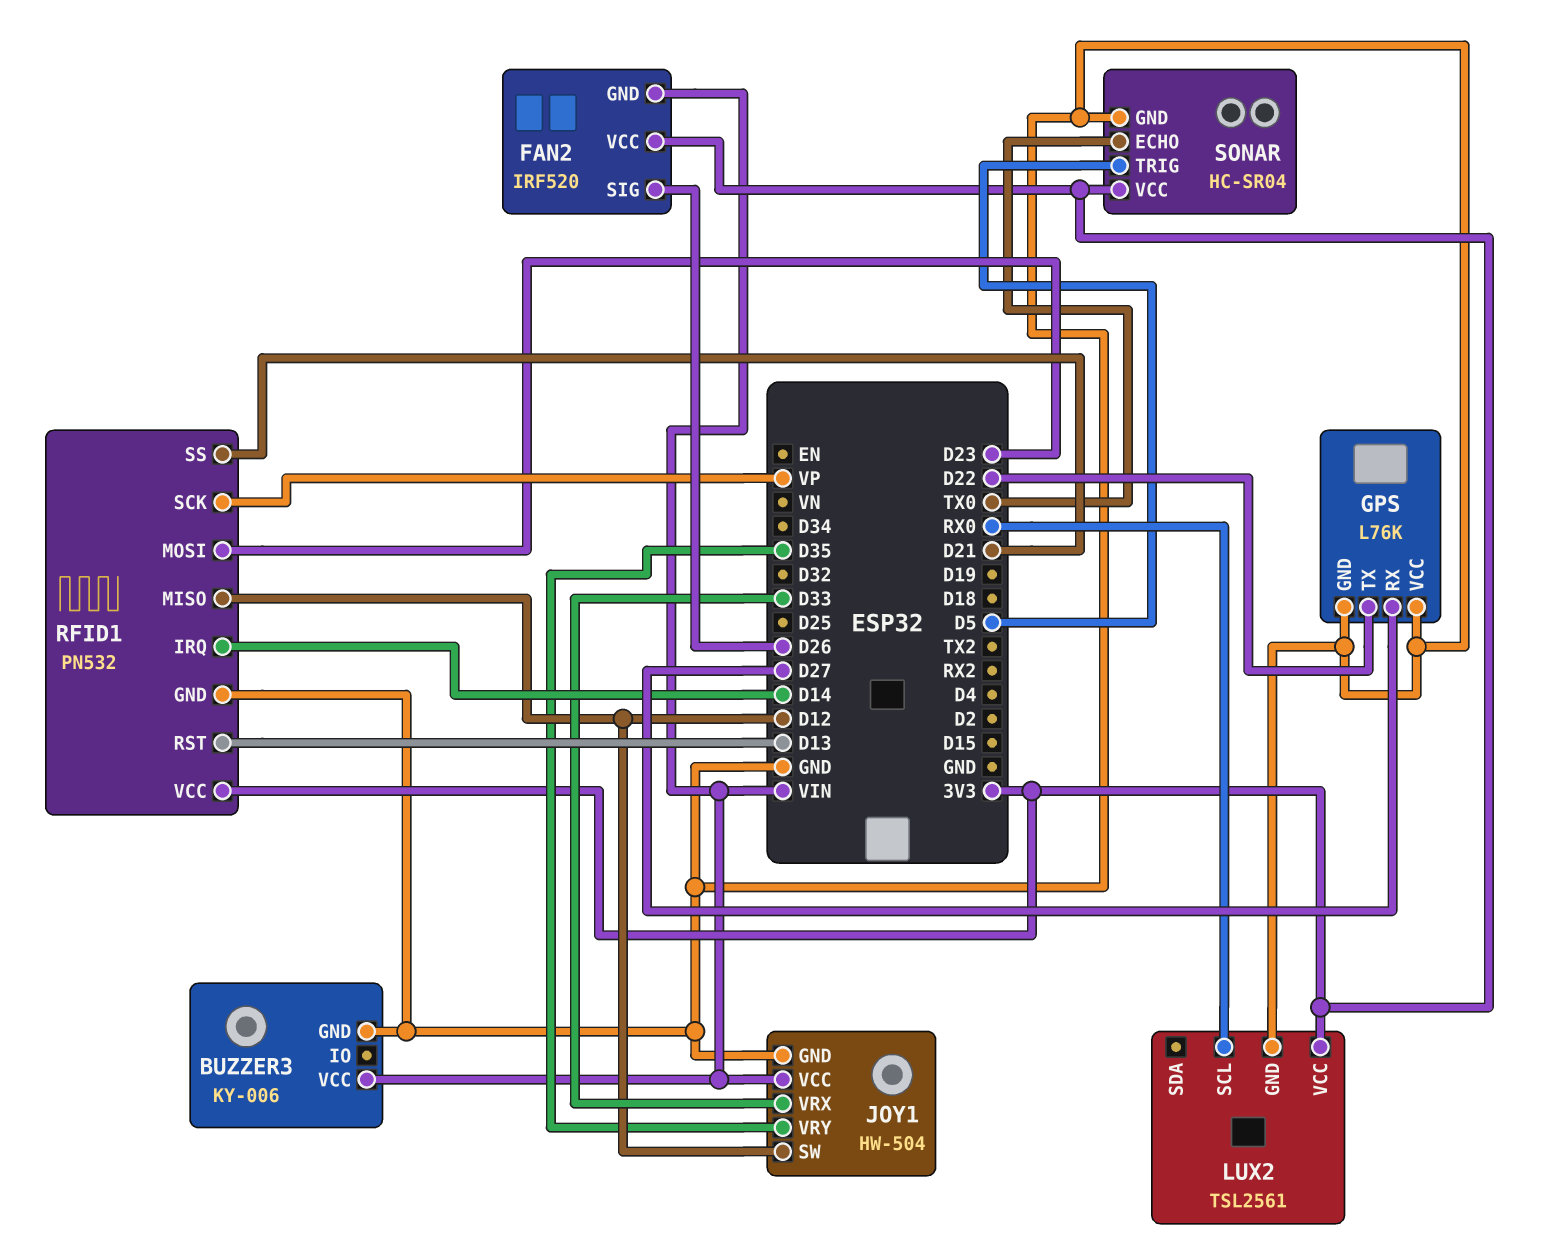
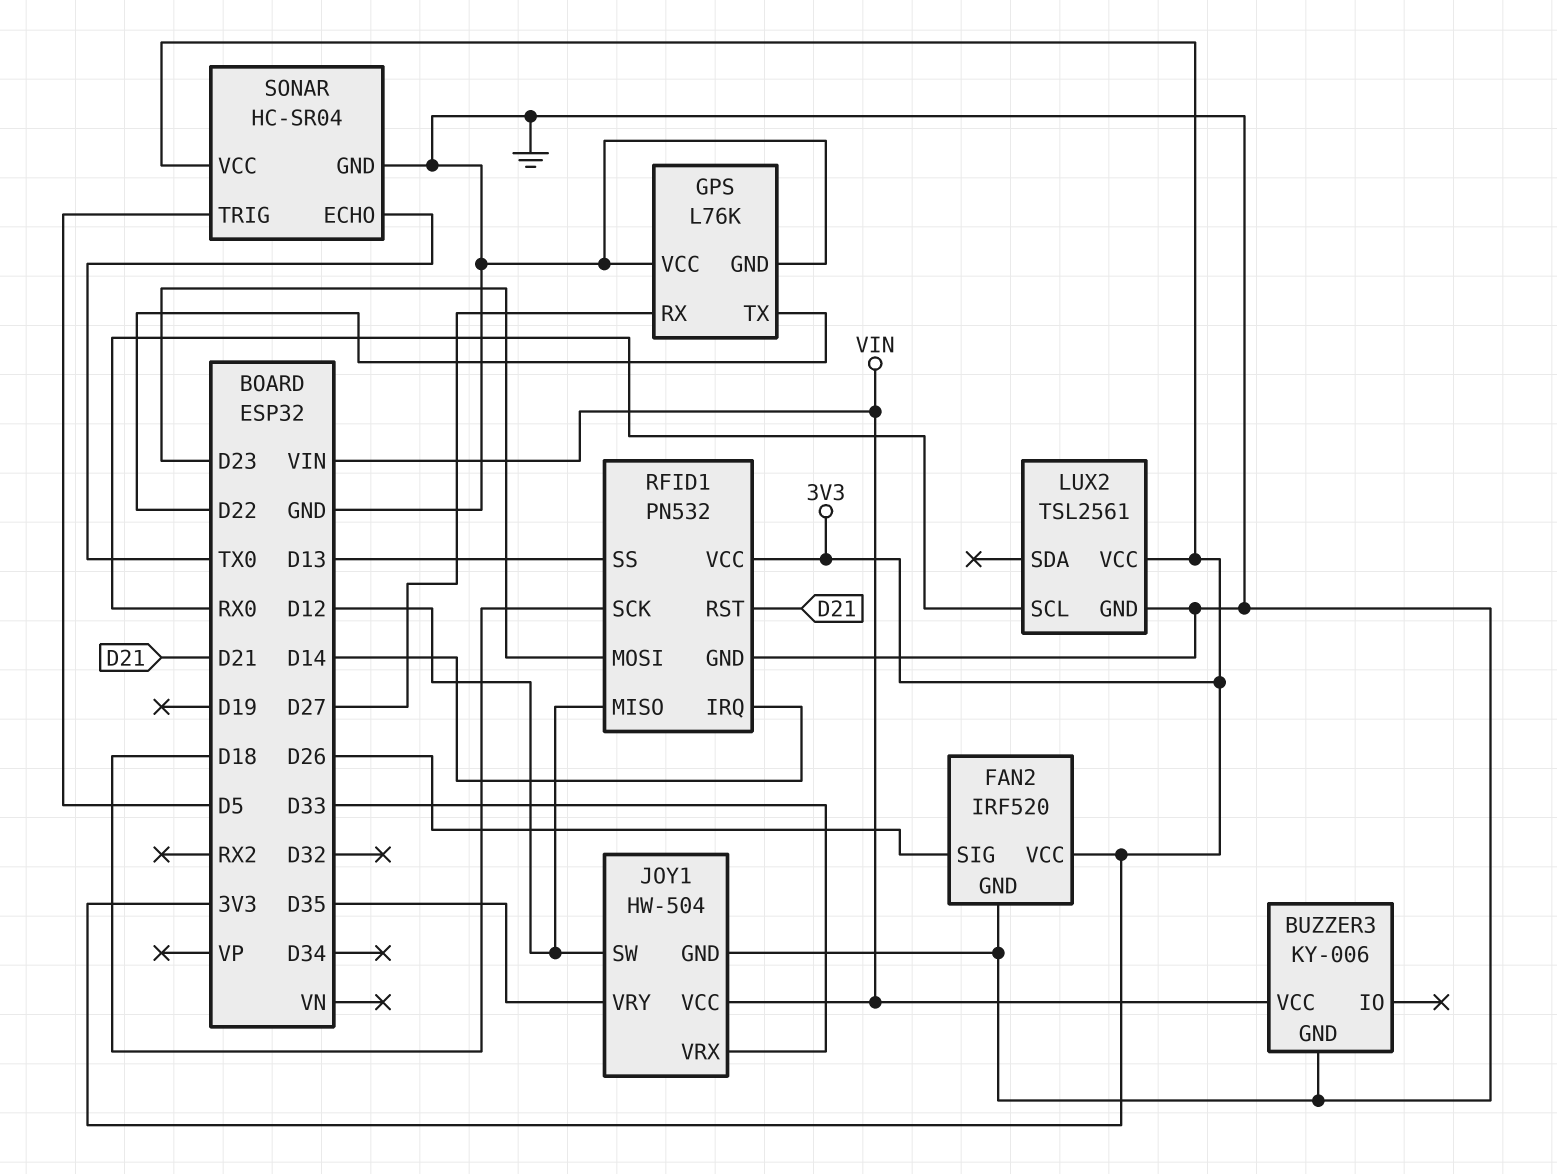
FAN2 pin GND: VIN -> GND
RFID1 pin RST: D13 -> D21
RFID1 pin SCK: VP -> D18
RFID1 pin SS: D21 -> D13

